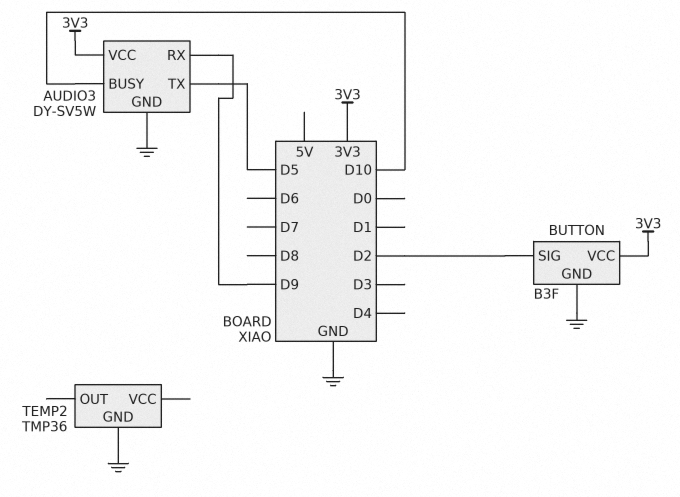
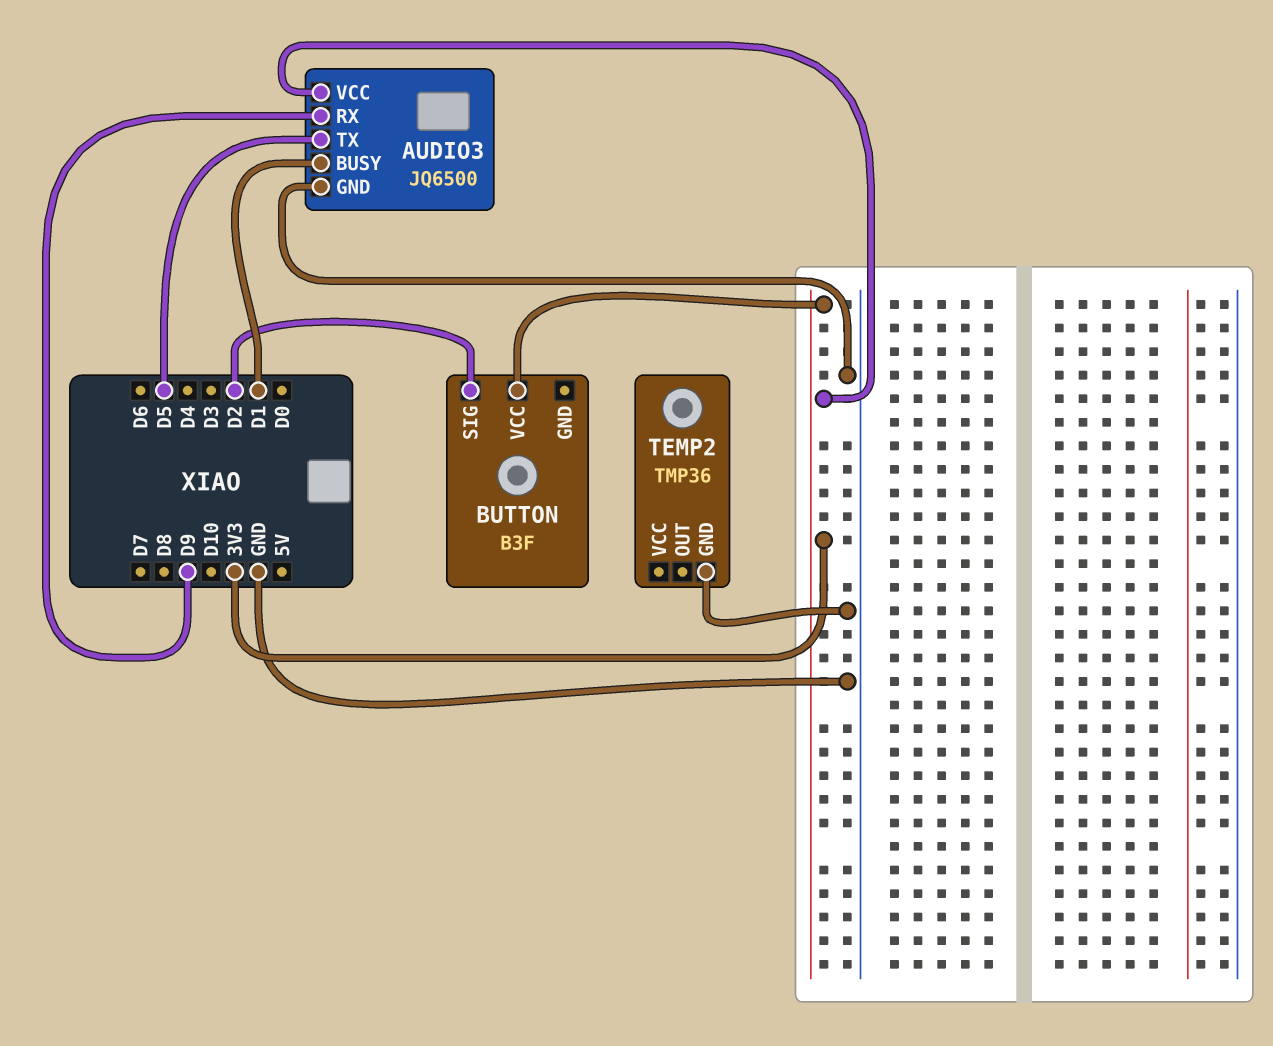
AUDIO3: DY-SV5W -> JQ6500
AUDIO3 pin BUSY: D10 -> D1
BUTTON pin GND: GND -> none

